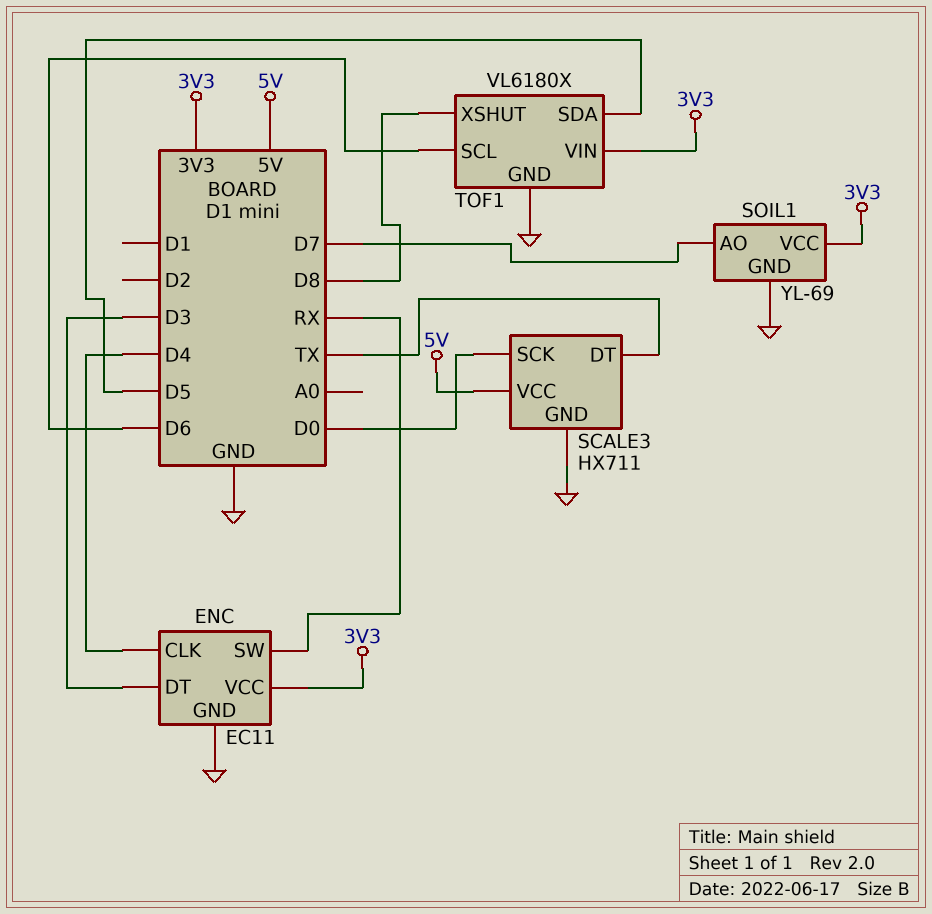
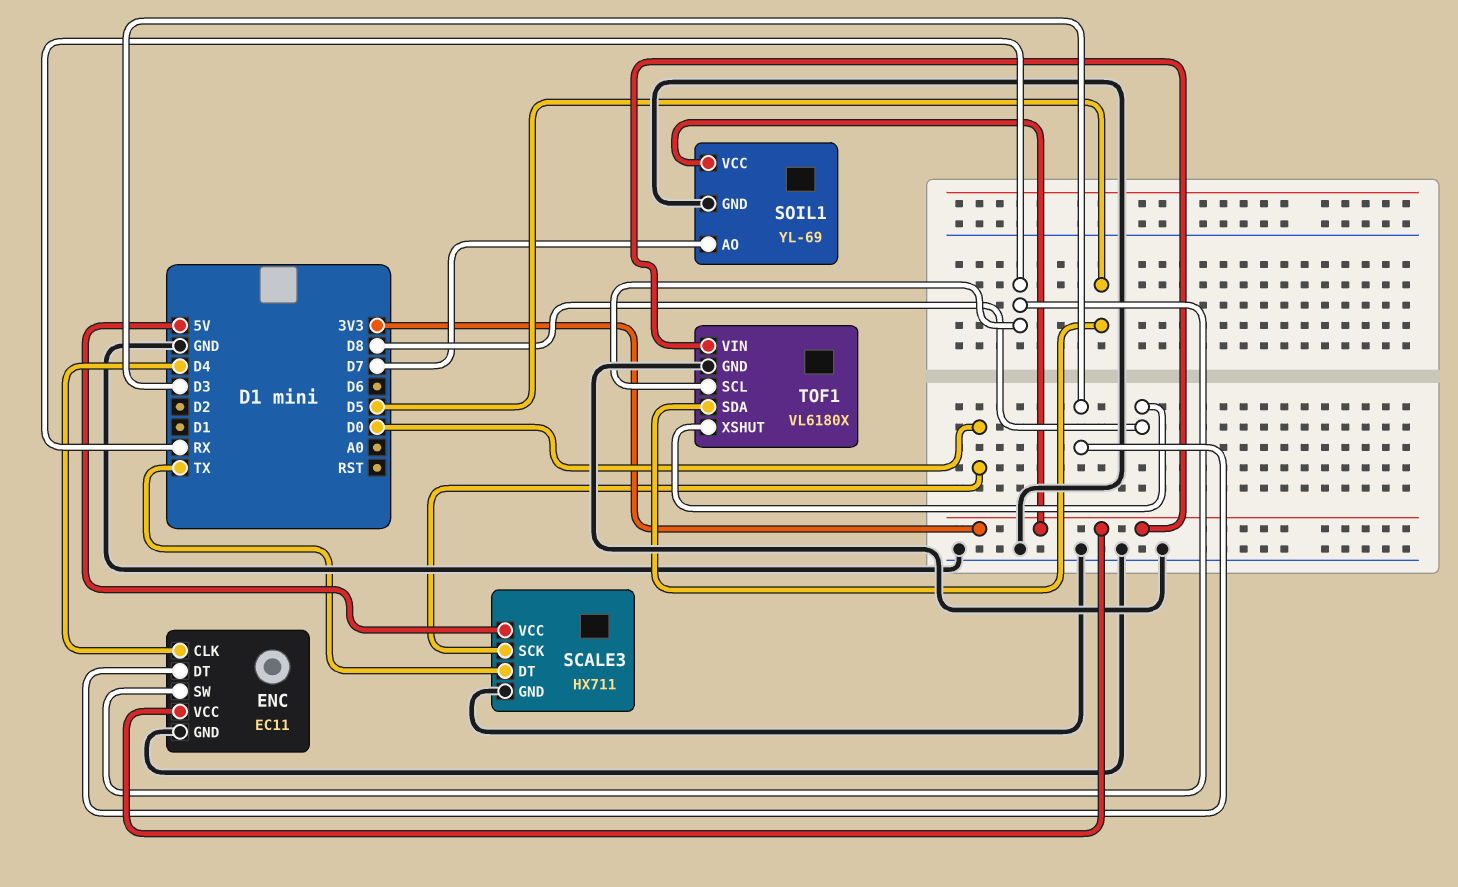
TOF1 pin SCL: D6 -> RX

